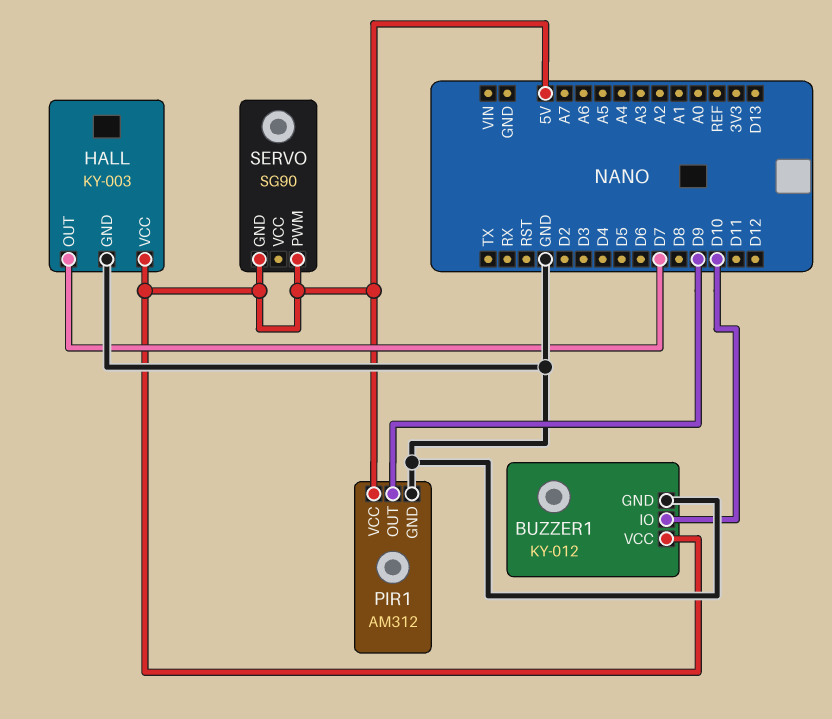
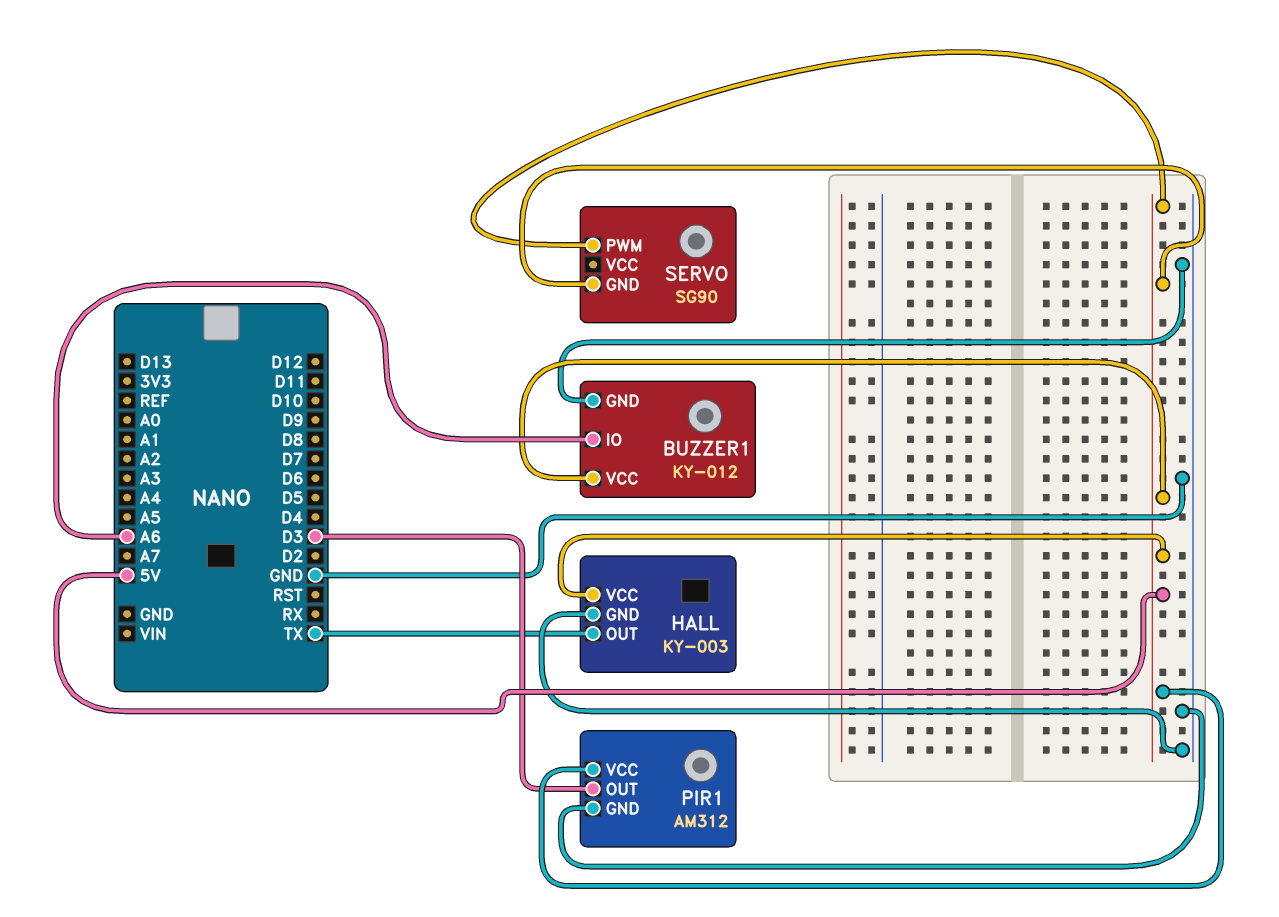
BUZZER1 pin IO: D10 -> A6
HALL pin OUT: D7 -> TX
PIR1 pin OUT: D9 -> D3

